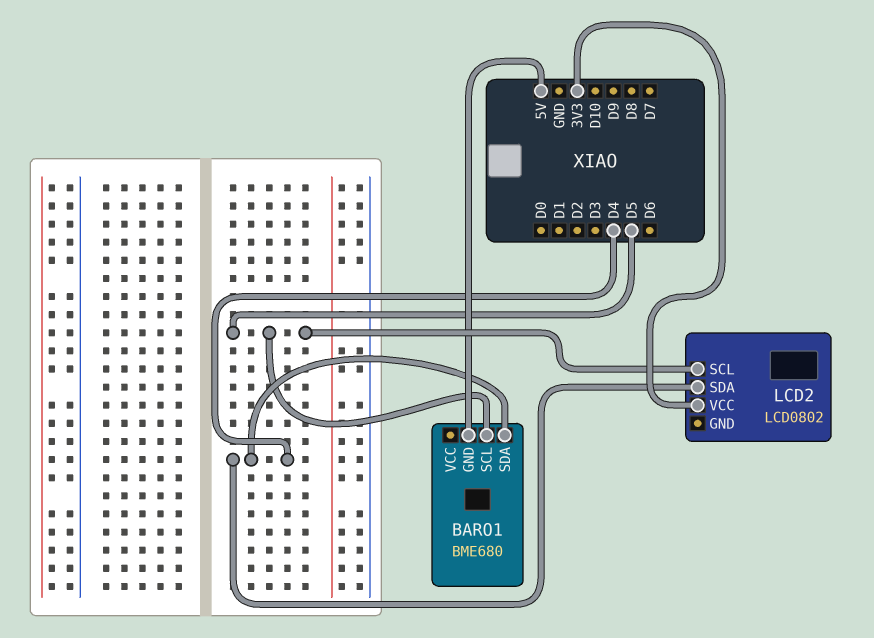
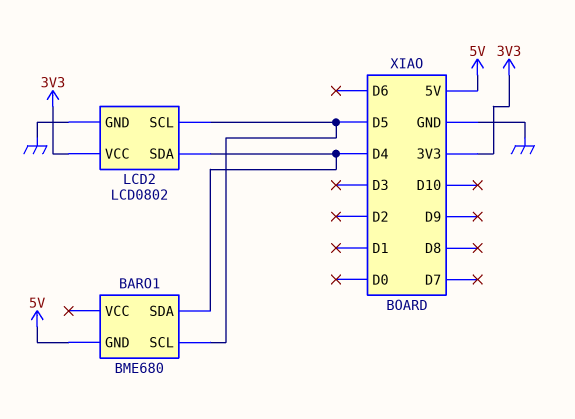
LCD2 pin GND: none -> GND

